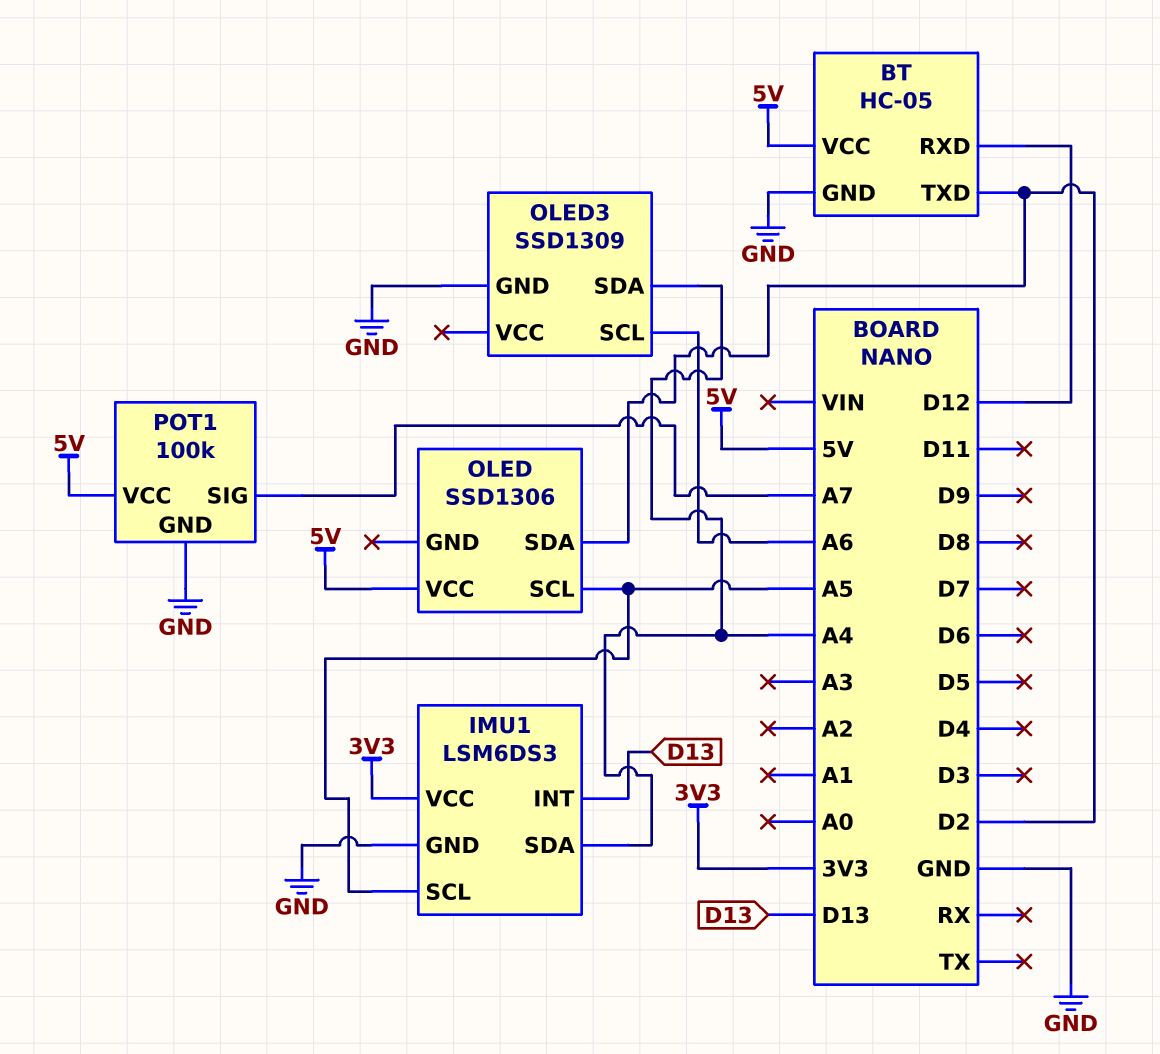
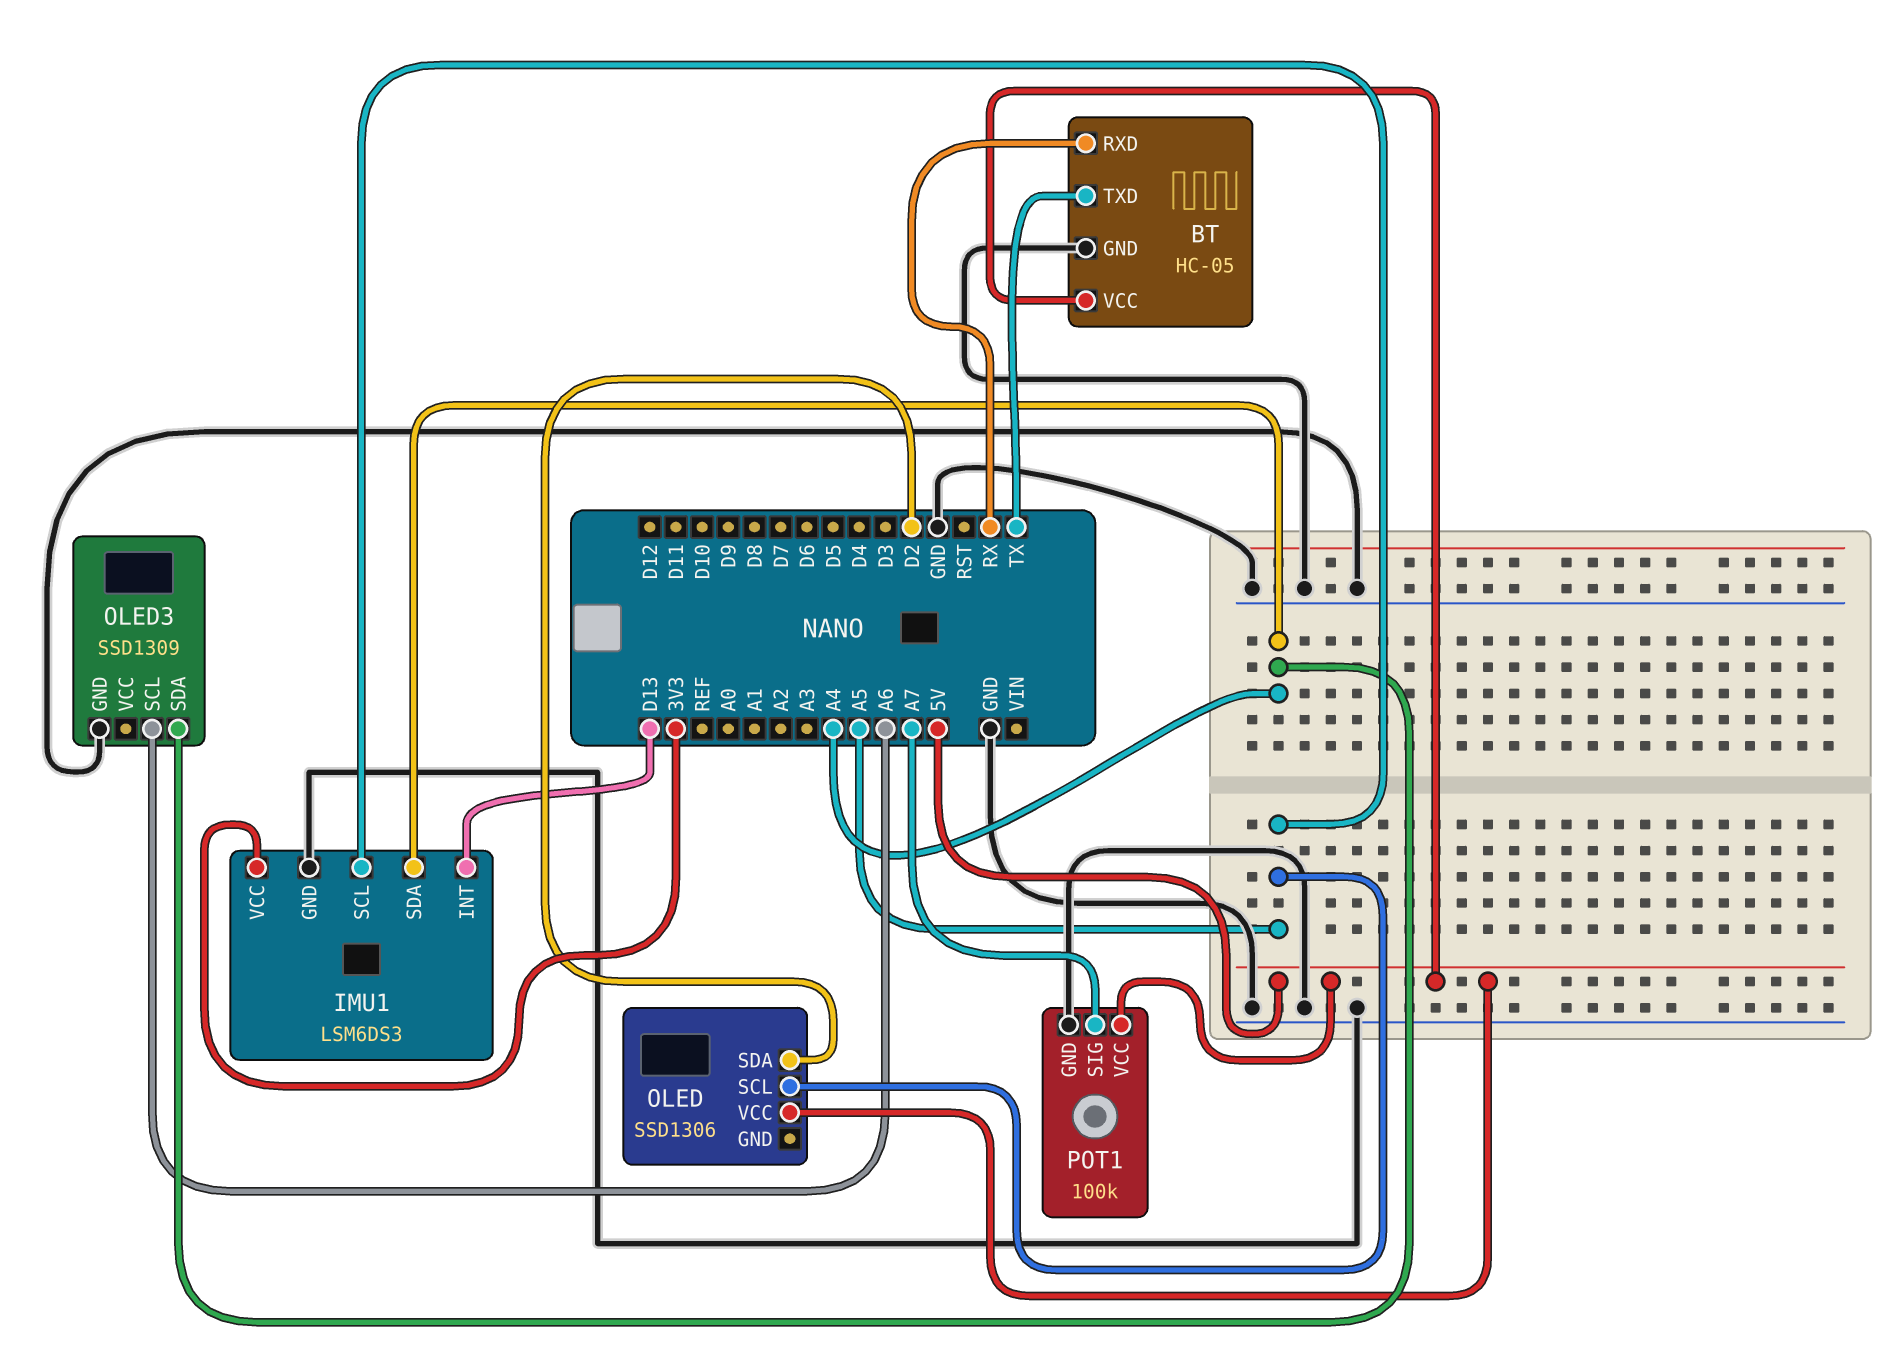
BT pin RXD: D12 -> RX
BT pin TXD: D2 -> TX

